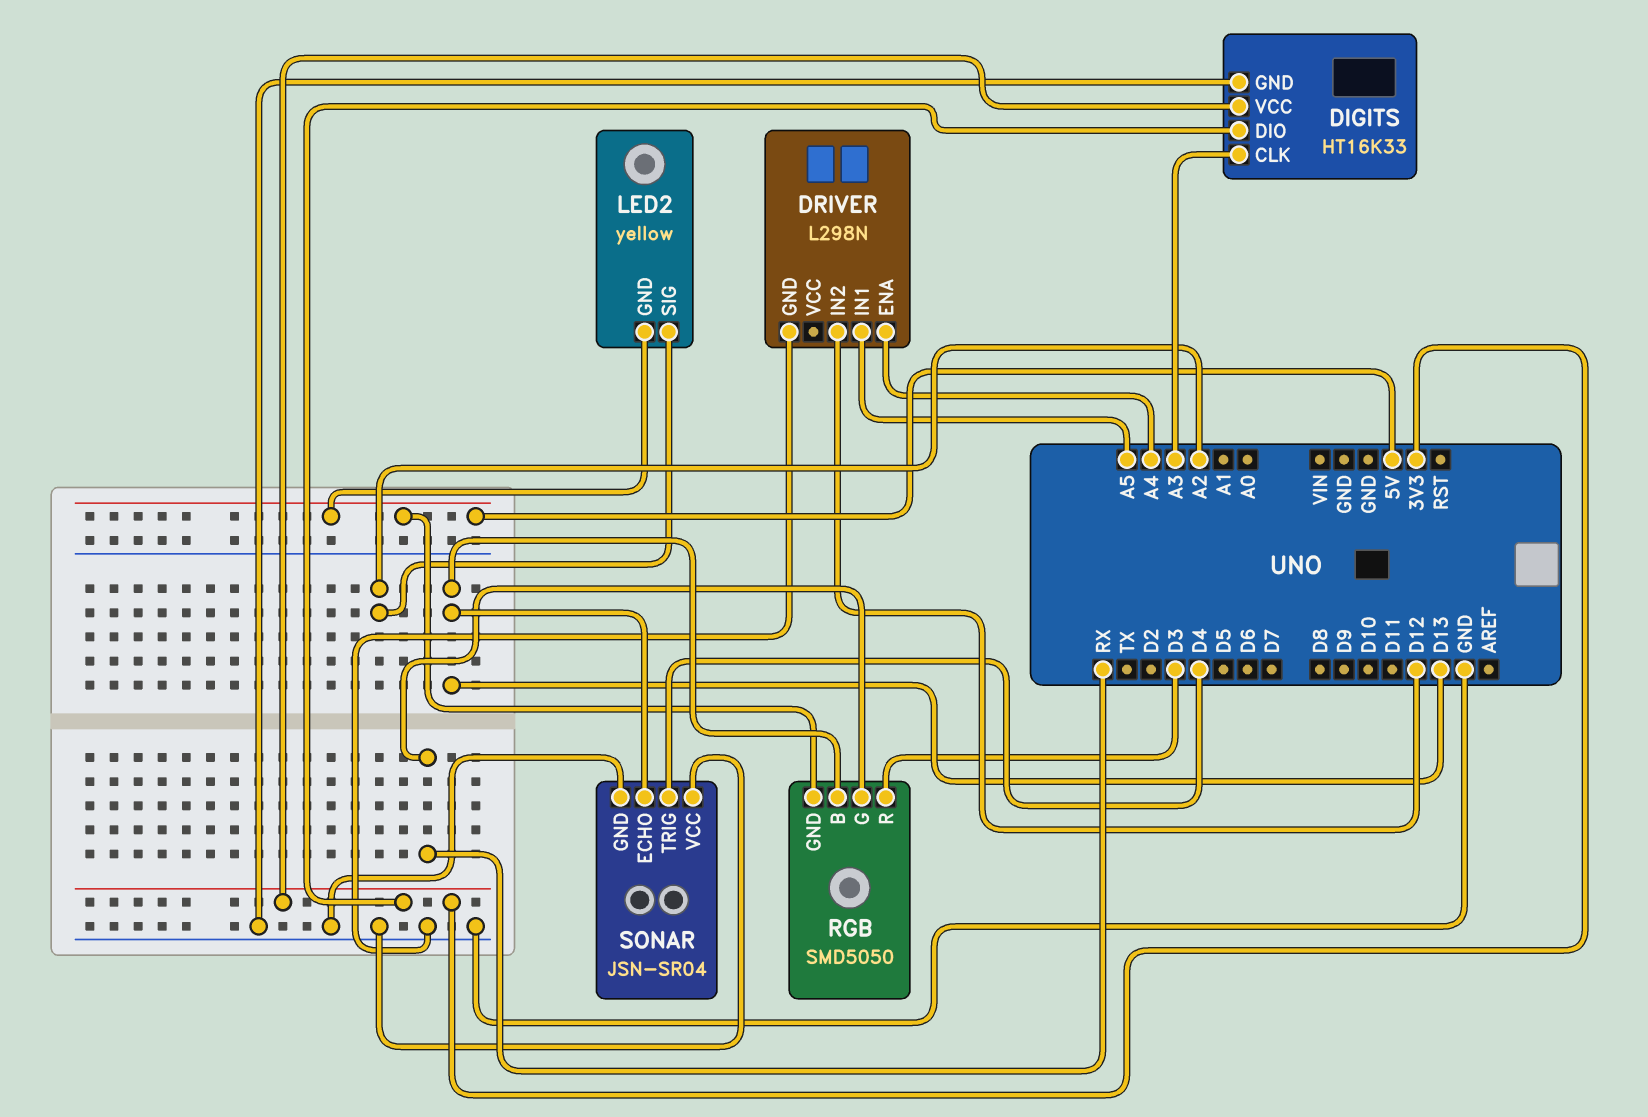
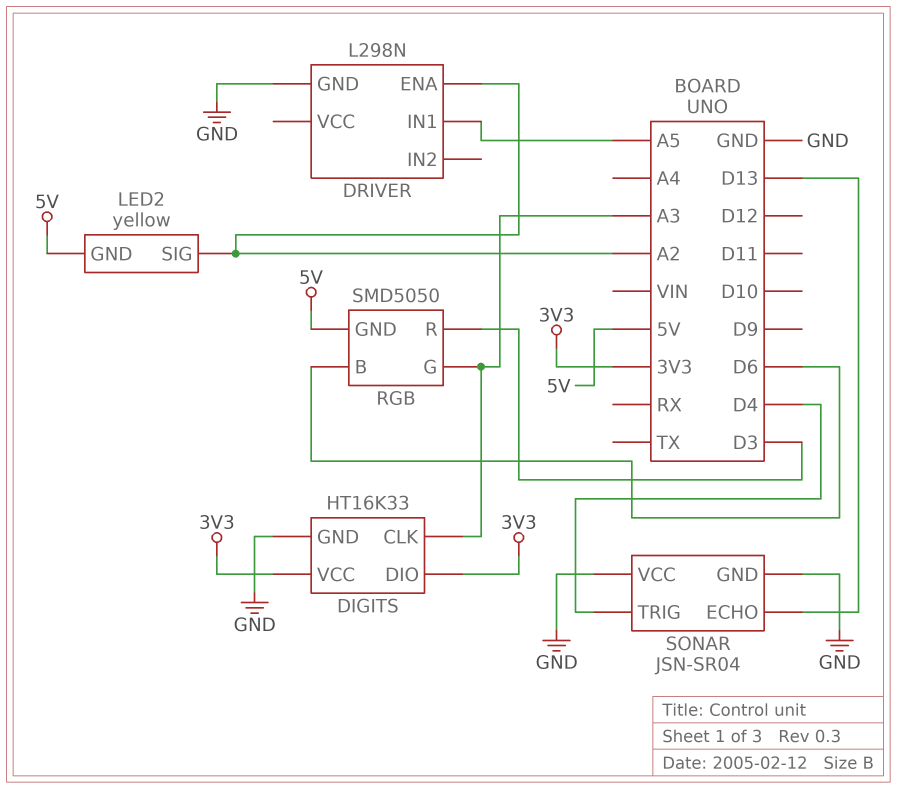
DRIVER pin ENA: A4 -> A2
DRIVER pin IN2: D12 -> none
RGB pin B: D13 -> D6
RGB pin G: RX -> A3

